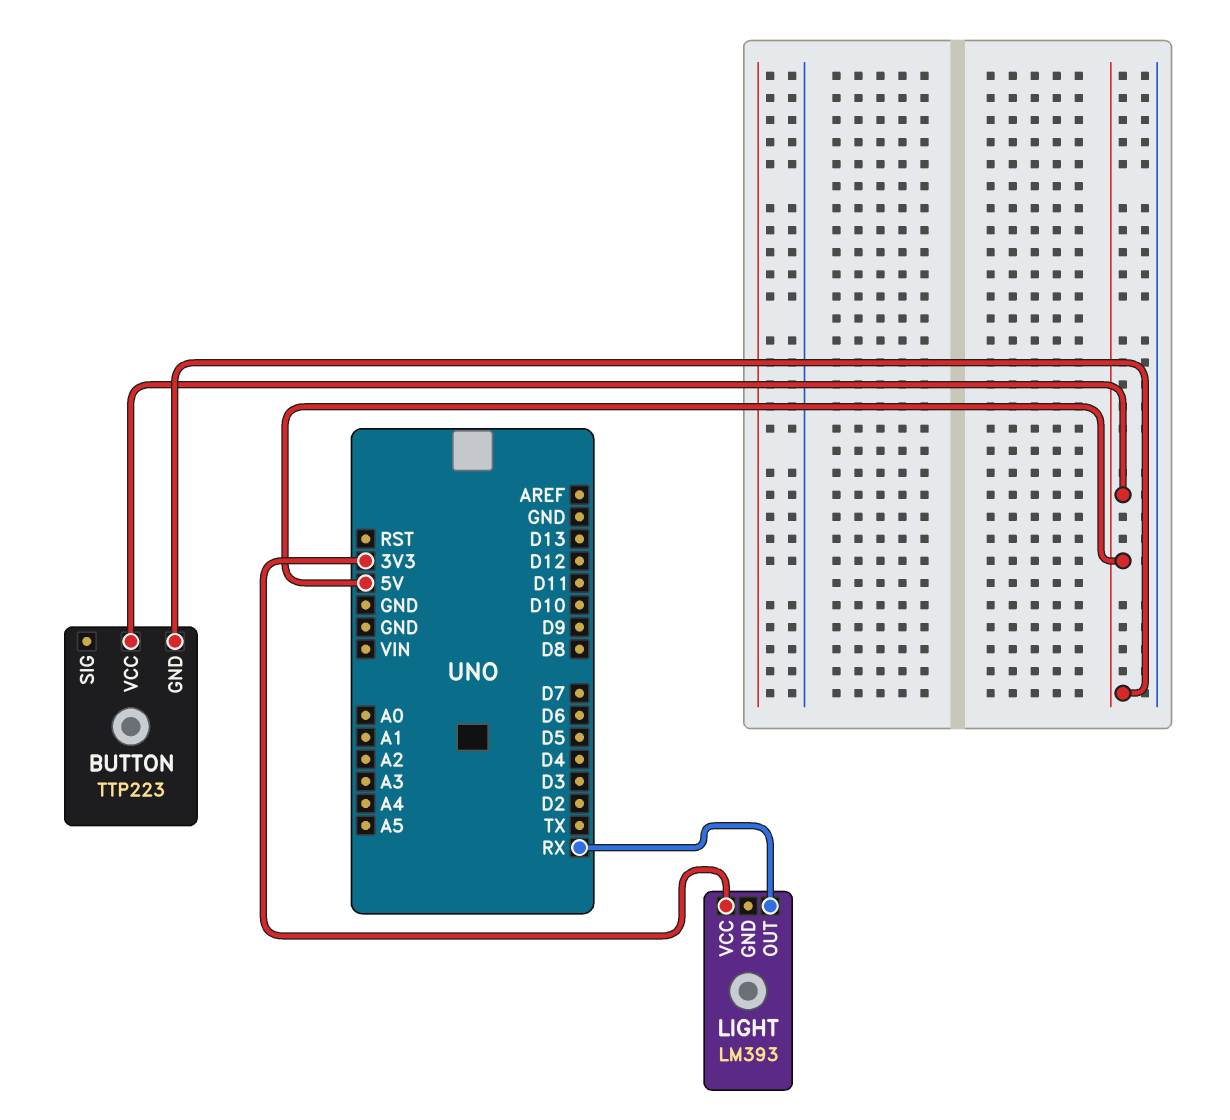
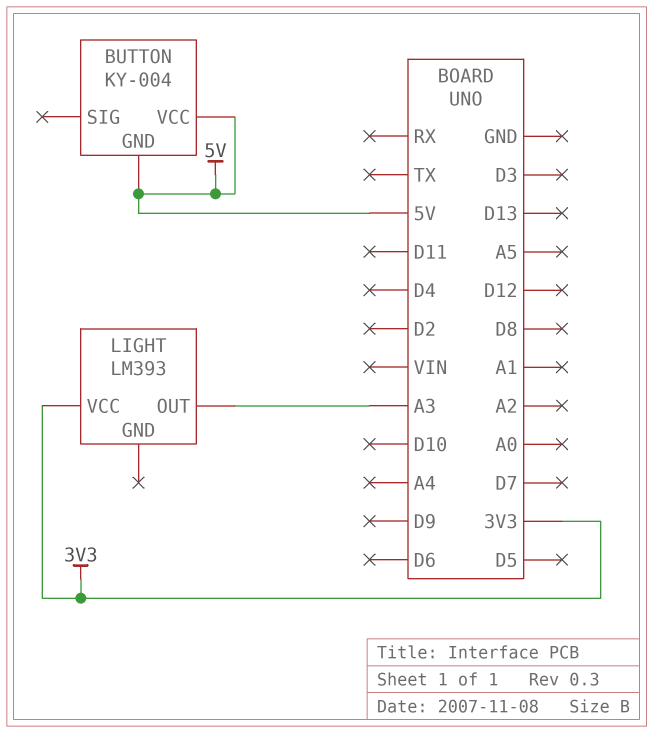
BUTTON: TTP223 -> KY-004
LIGHT pin OUT: RX -> A3

